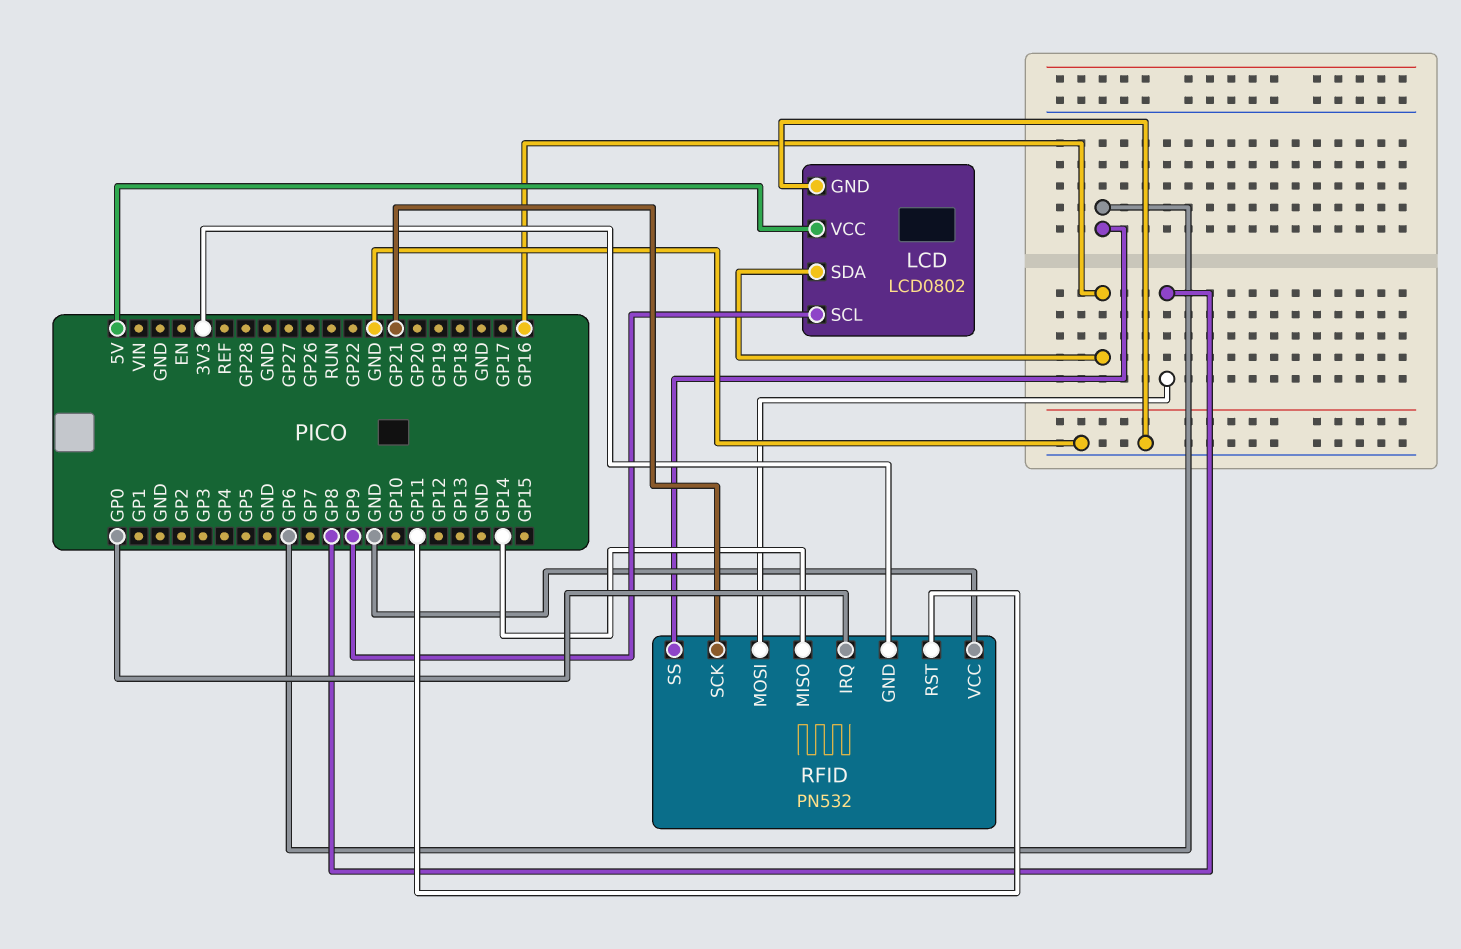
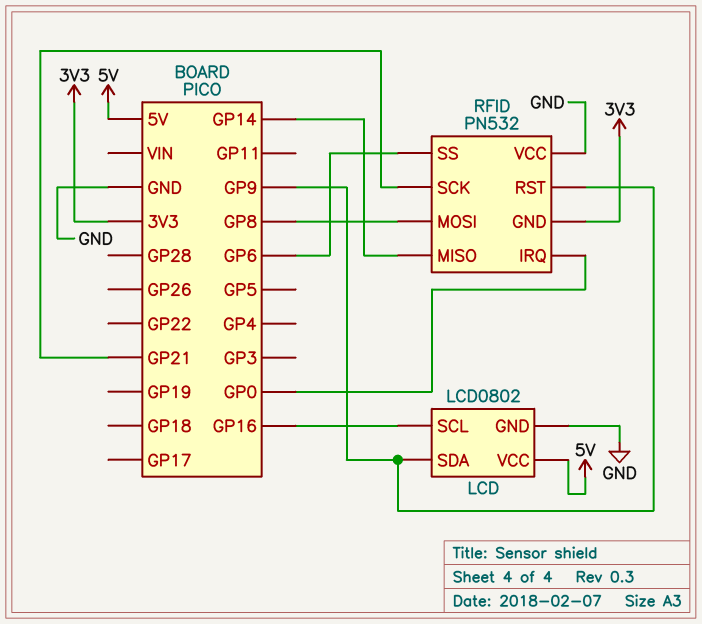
LCD pin SCL: GP9 -> GP16
LCD pin SDA: GP16 -> GP9
RFID pin RST: GP11 -> GP9

